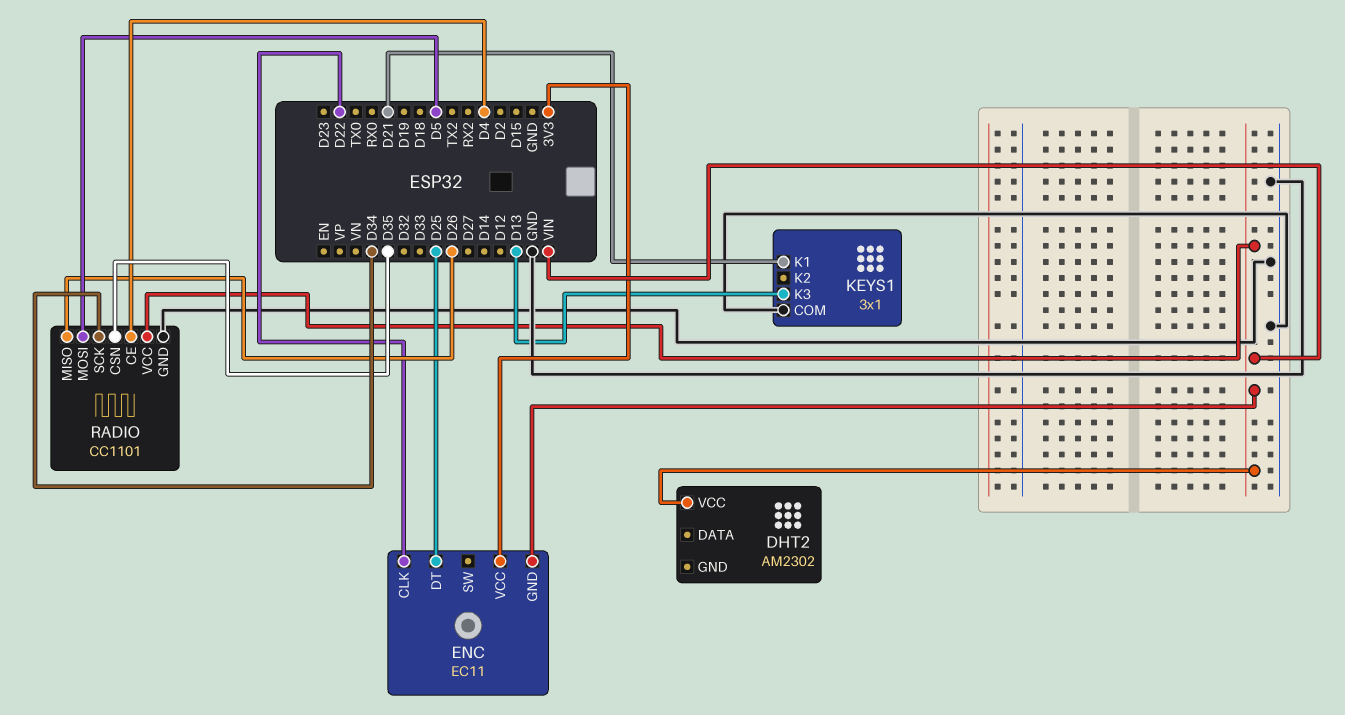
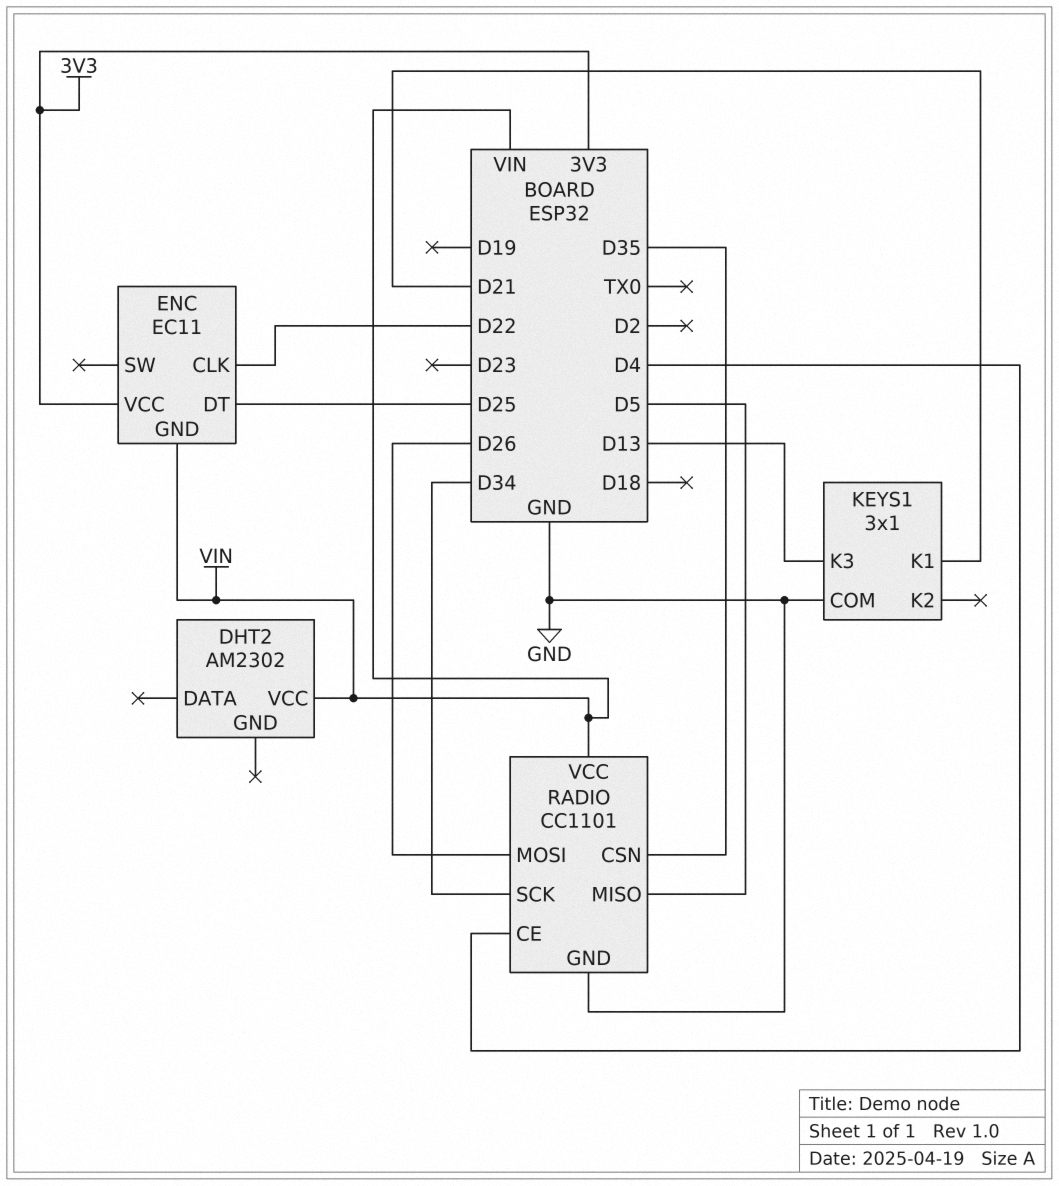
RADIO pin MISO: D26 -> D5
RADIO pin MOSI: D5 -> D26

